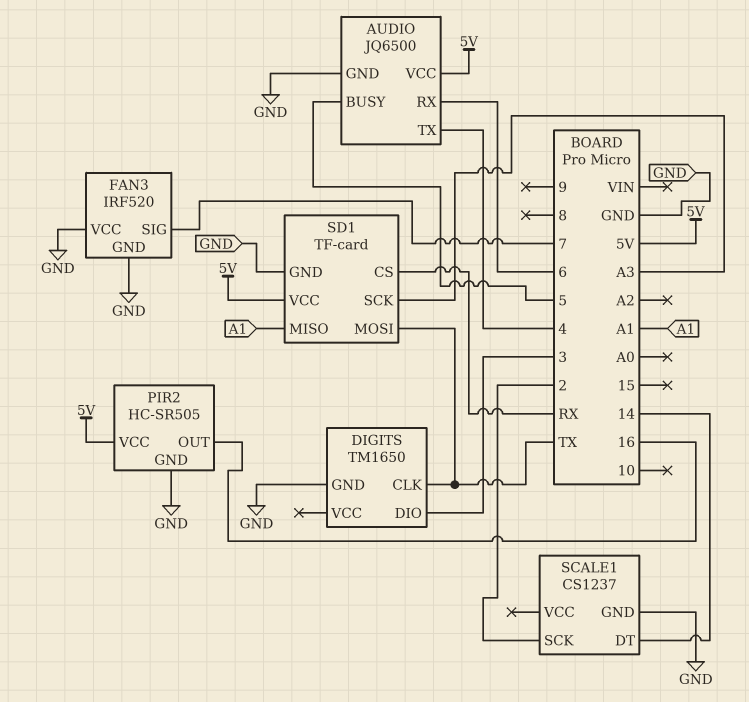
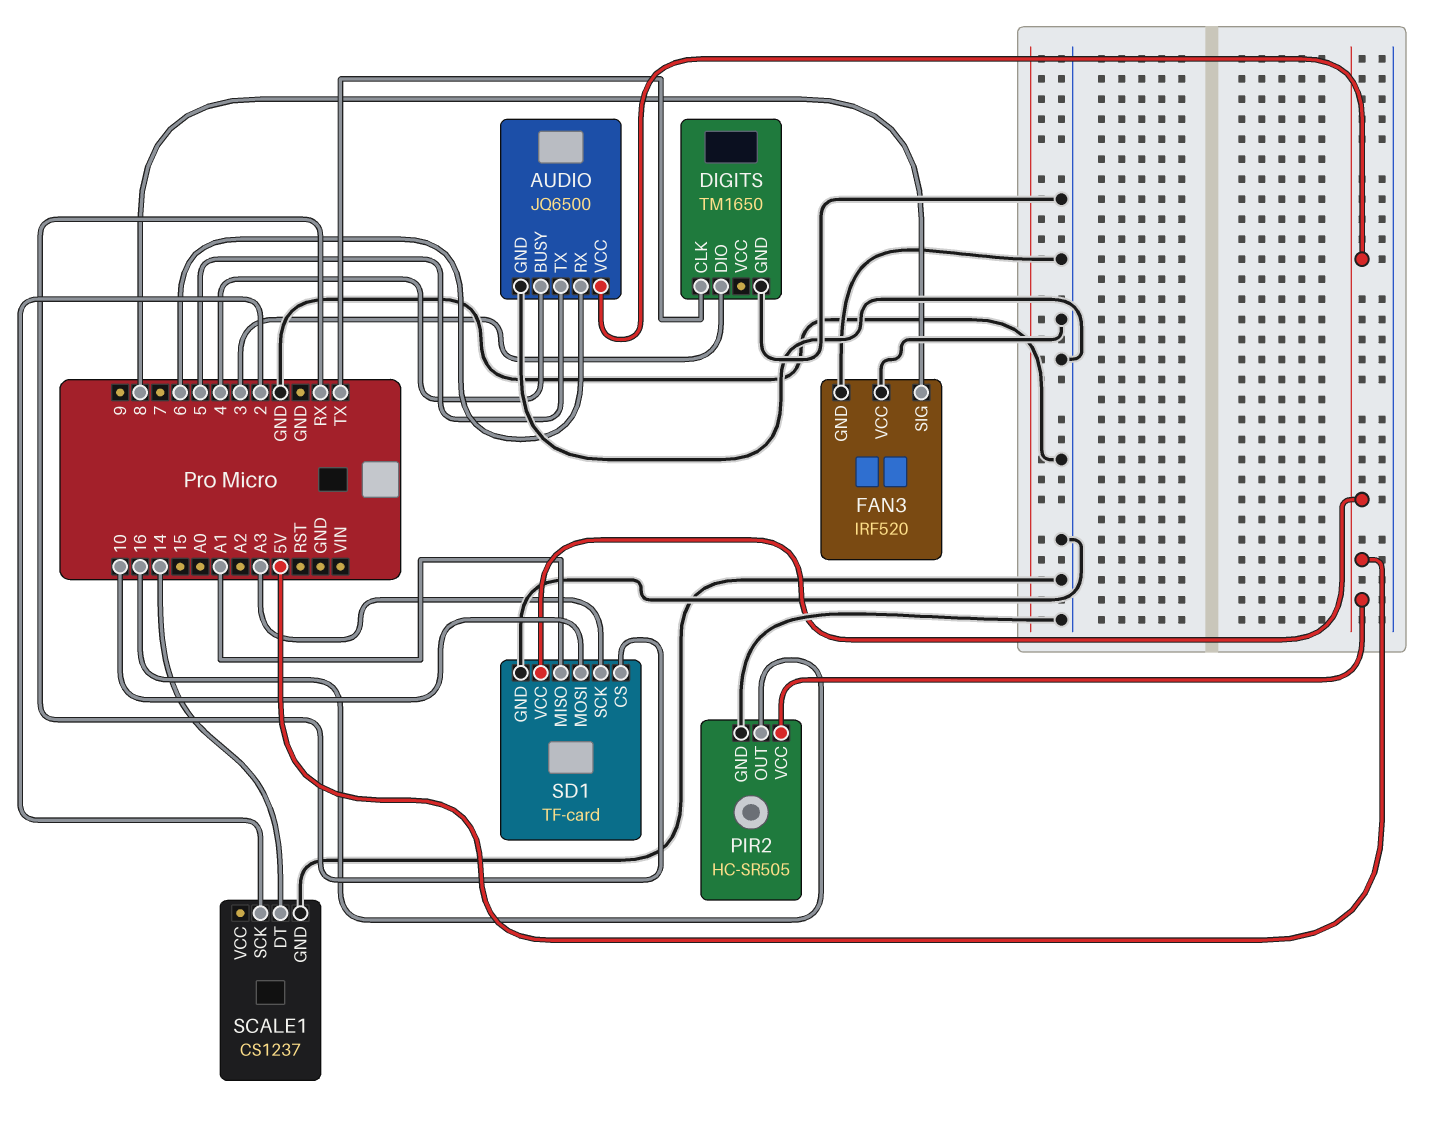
AUDIO pin BUSY: 5 -> 4
AUDIO pin TX: 4 -> 5
FAN3 pin SIG: 7 -> 8
SD1 pin MOSI: TX -> 10

